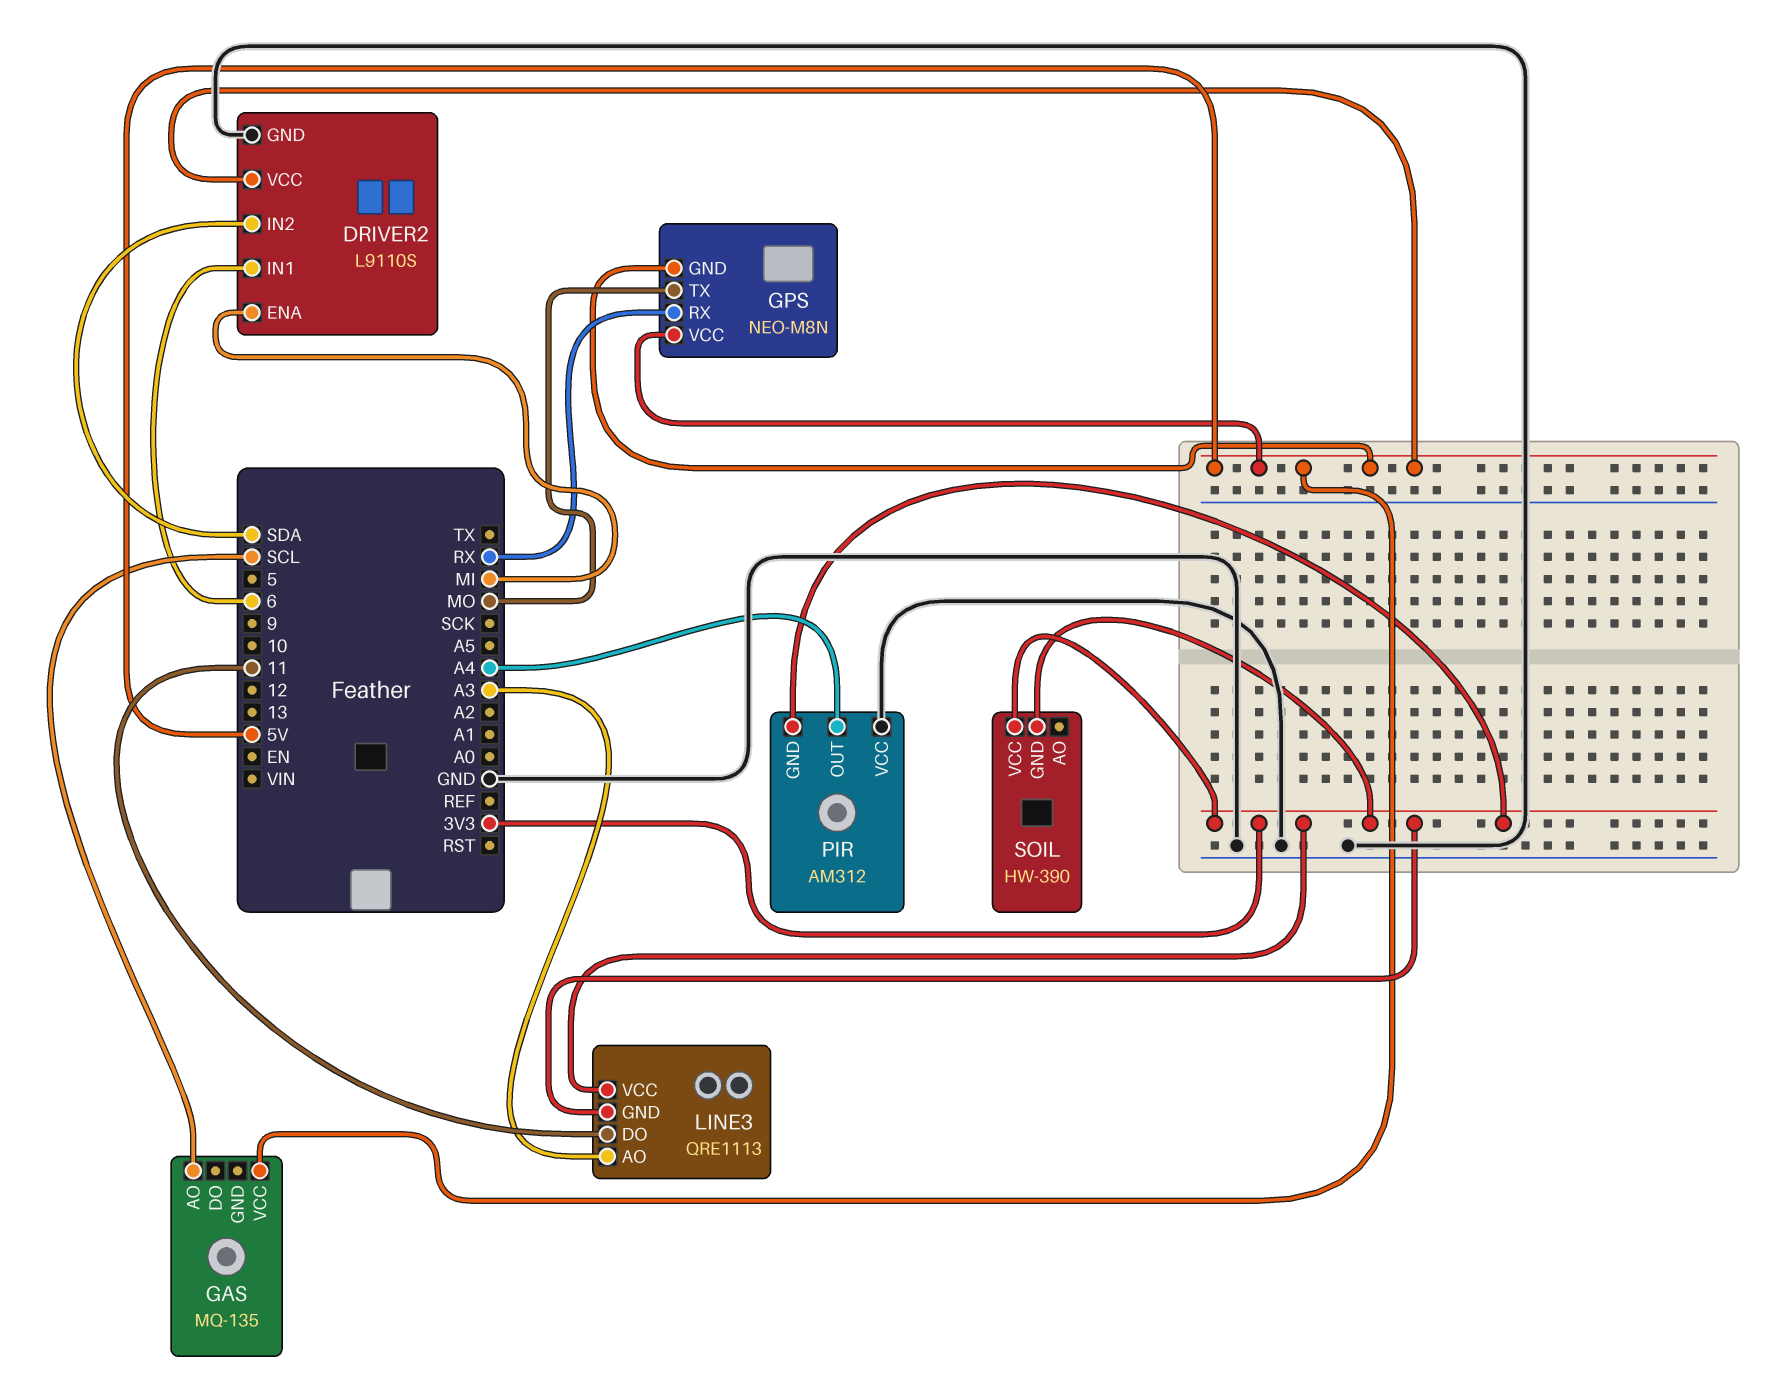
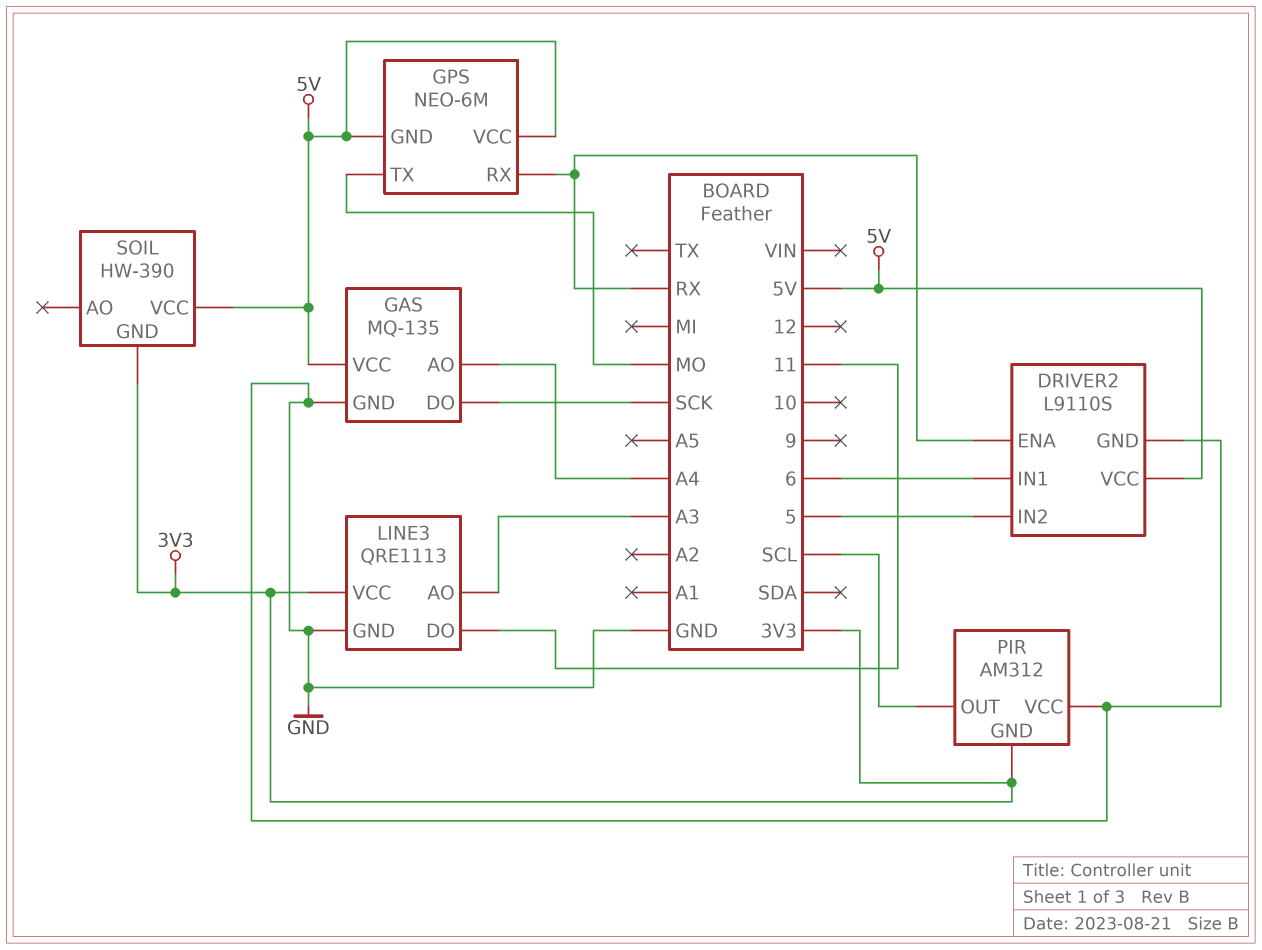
DRIVER2 pin ENA: MI -> RX
DRIVER2 pin IN2: SDA -> 5
GAS pin AO: SCL -> A4
GAS pin DO: none -> SCK
GAS pin GND: none -> GND
GPS: NEO-M8N -> NEO-6M
LINE3 pin GND: 3V3 -> GND
PIR pin OUT: A4 -> SCL
SOIL pin VCC: 3V3 -> 5V

